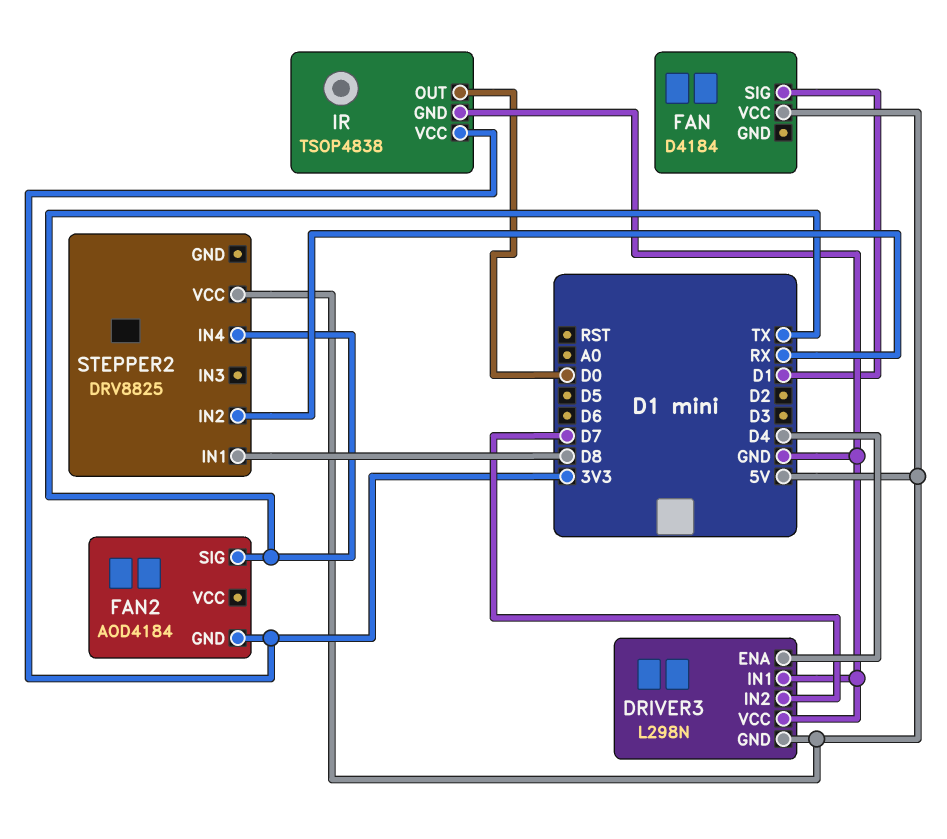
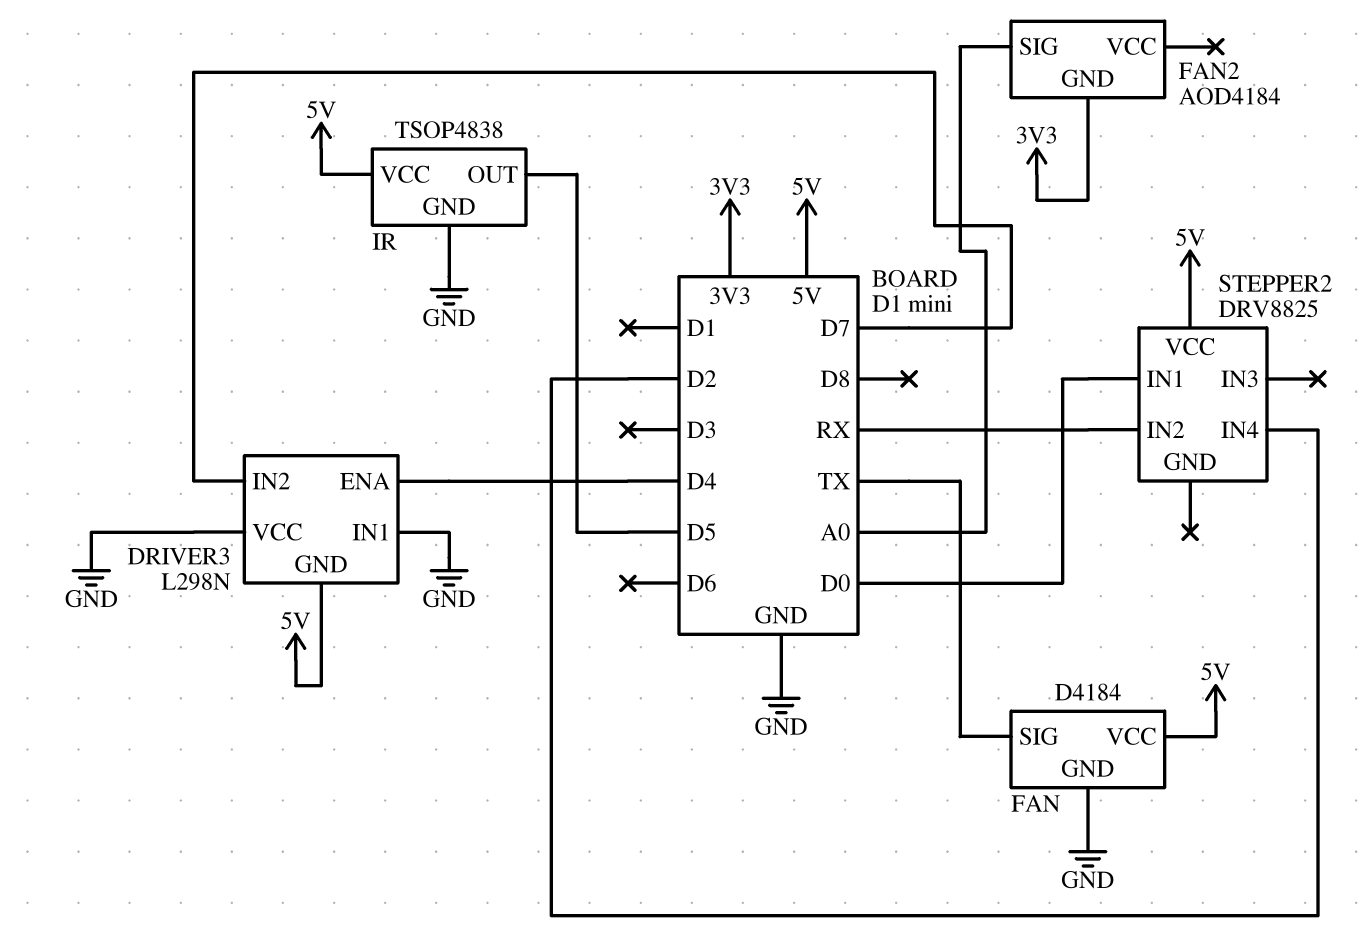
FAN pin GND: none -> GND
FAN pin SIG: D1 -> TX
FAN2 pin SIG: TX -> A0
IR pin OUT: D0 -> D5
IR pin VCC: 3V3 -> 5V
STEPPER2 pin IN1: D8 -> D0
STEPPER2 pin IN4: TX -> D2

